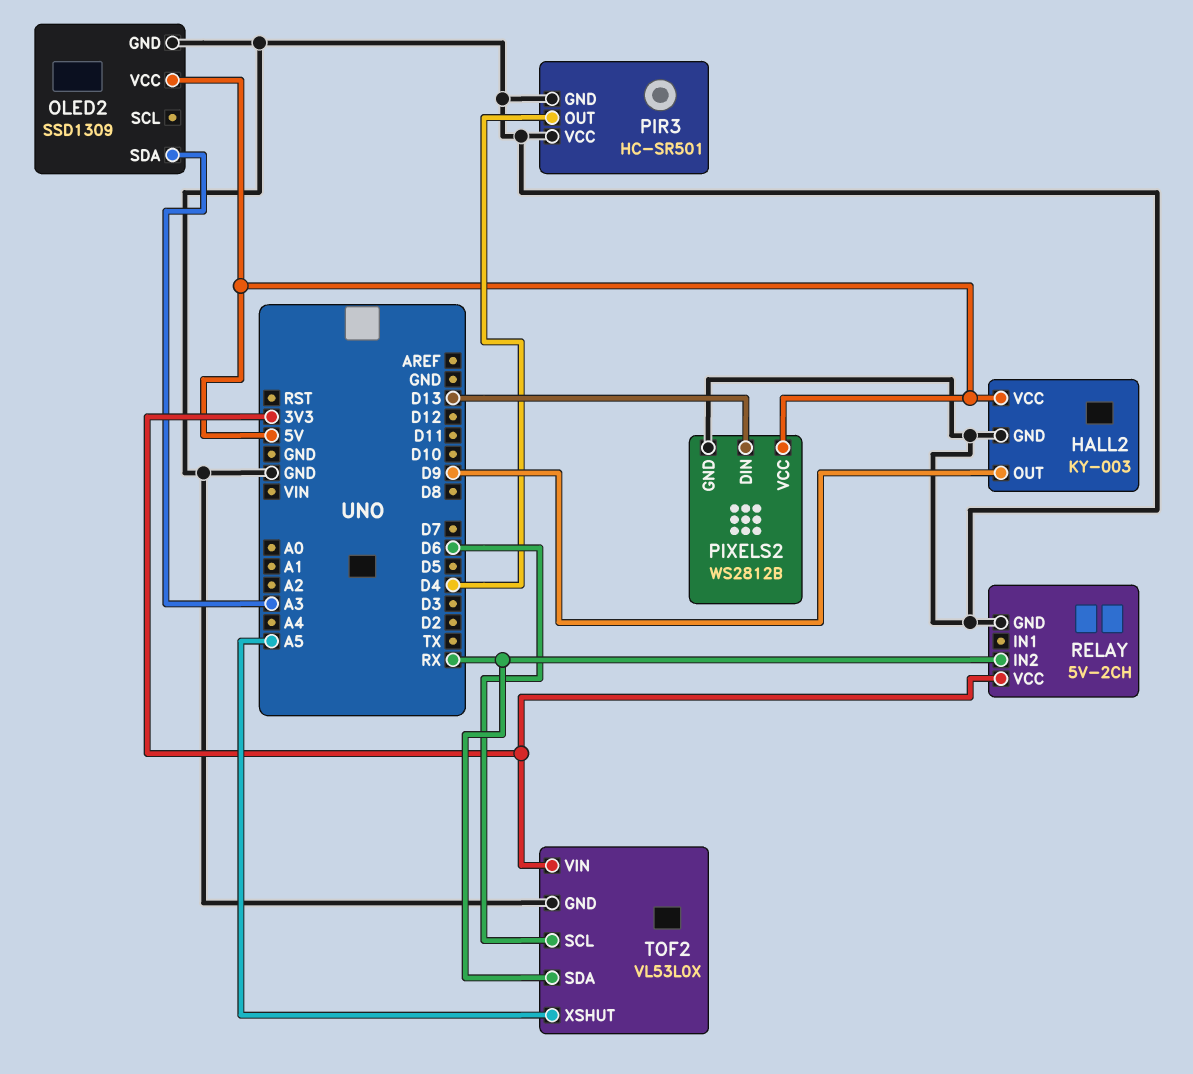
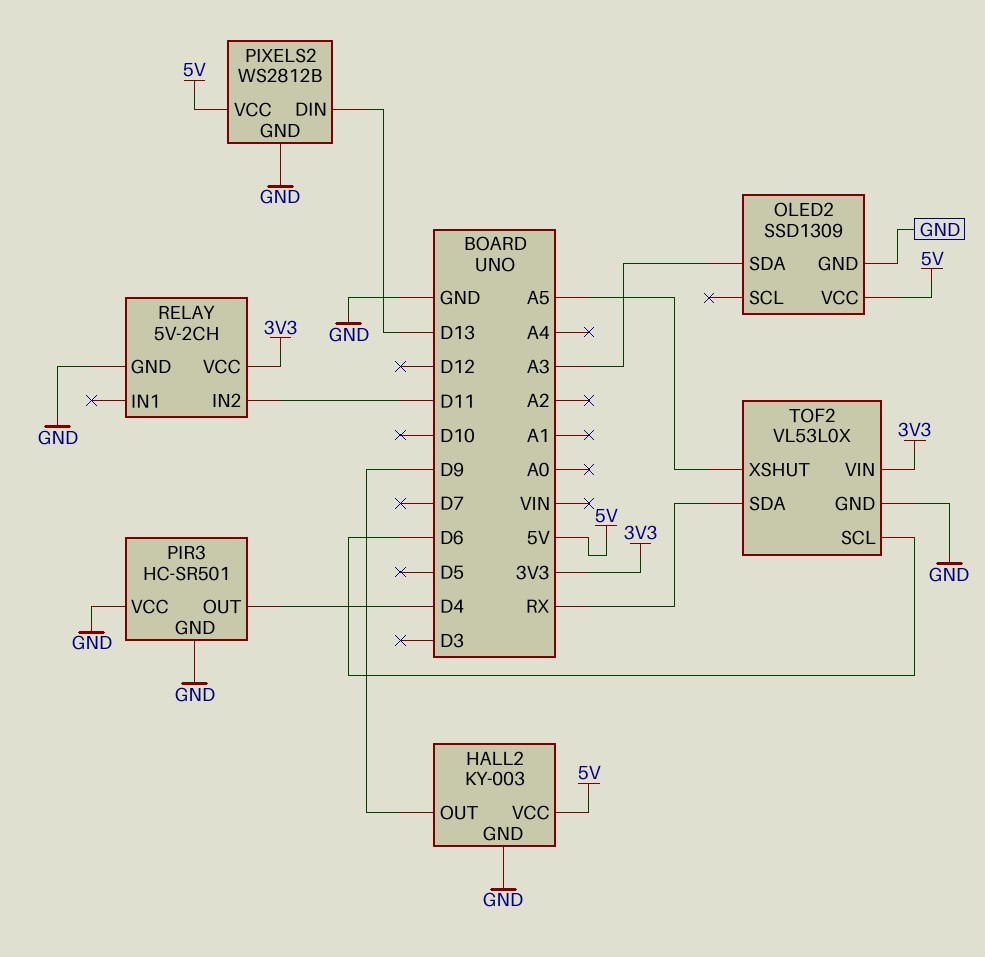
RELAY pin IN2: RX -> D11

